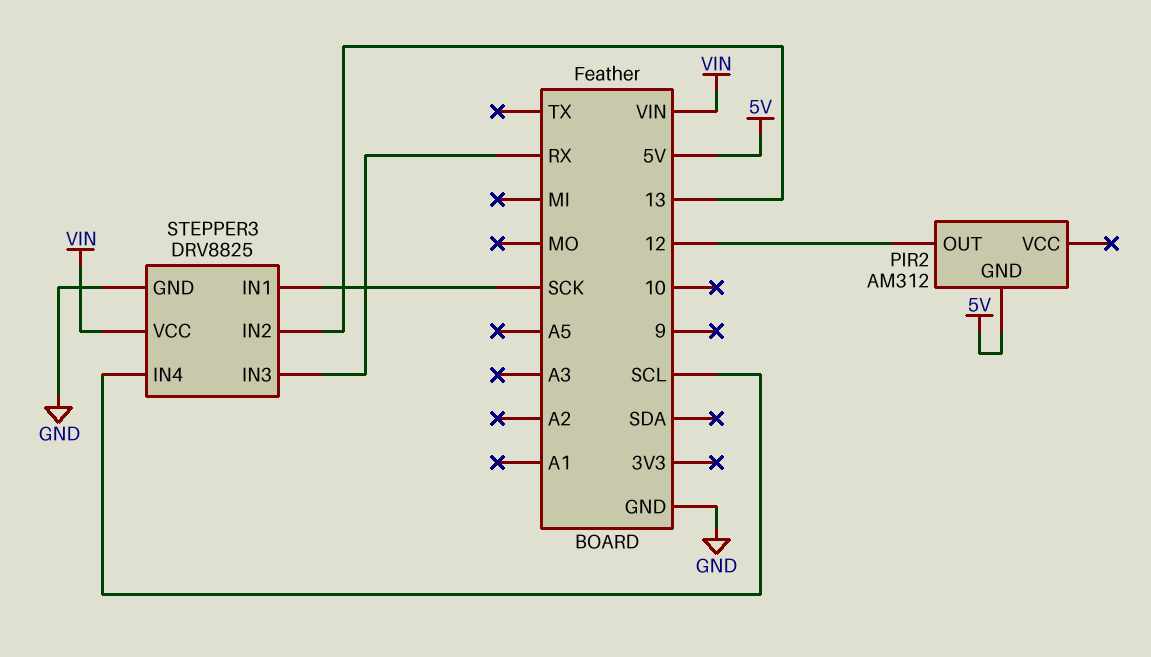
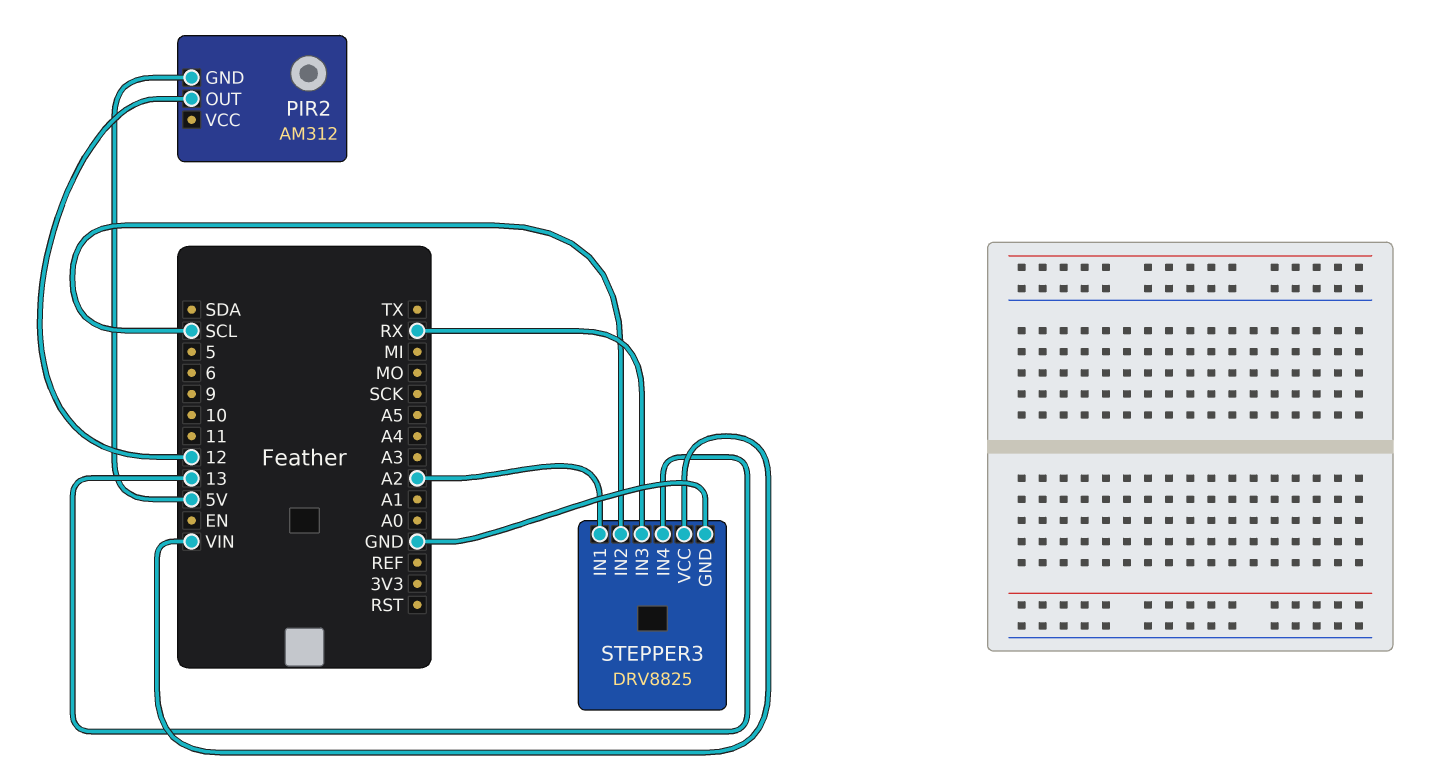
STEPPER3 pin IN1: SCK -> A2
STEPPER3 pin IN2: 13 -> SCL
STEPPER3 pin IN4: SCL -> 13

